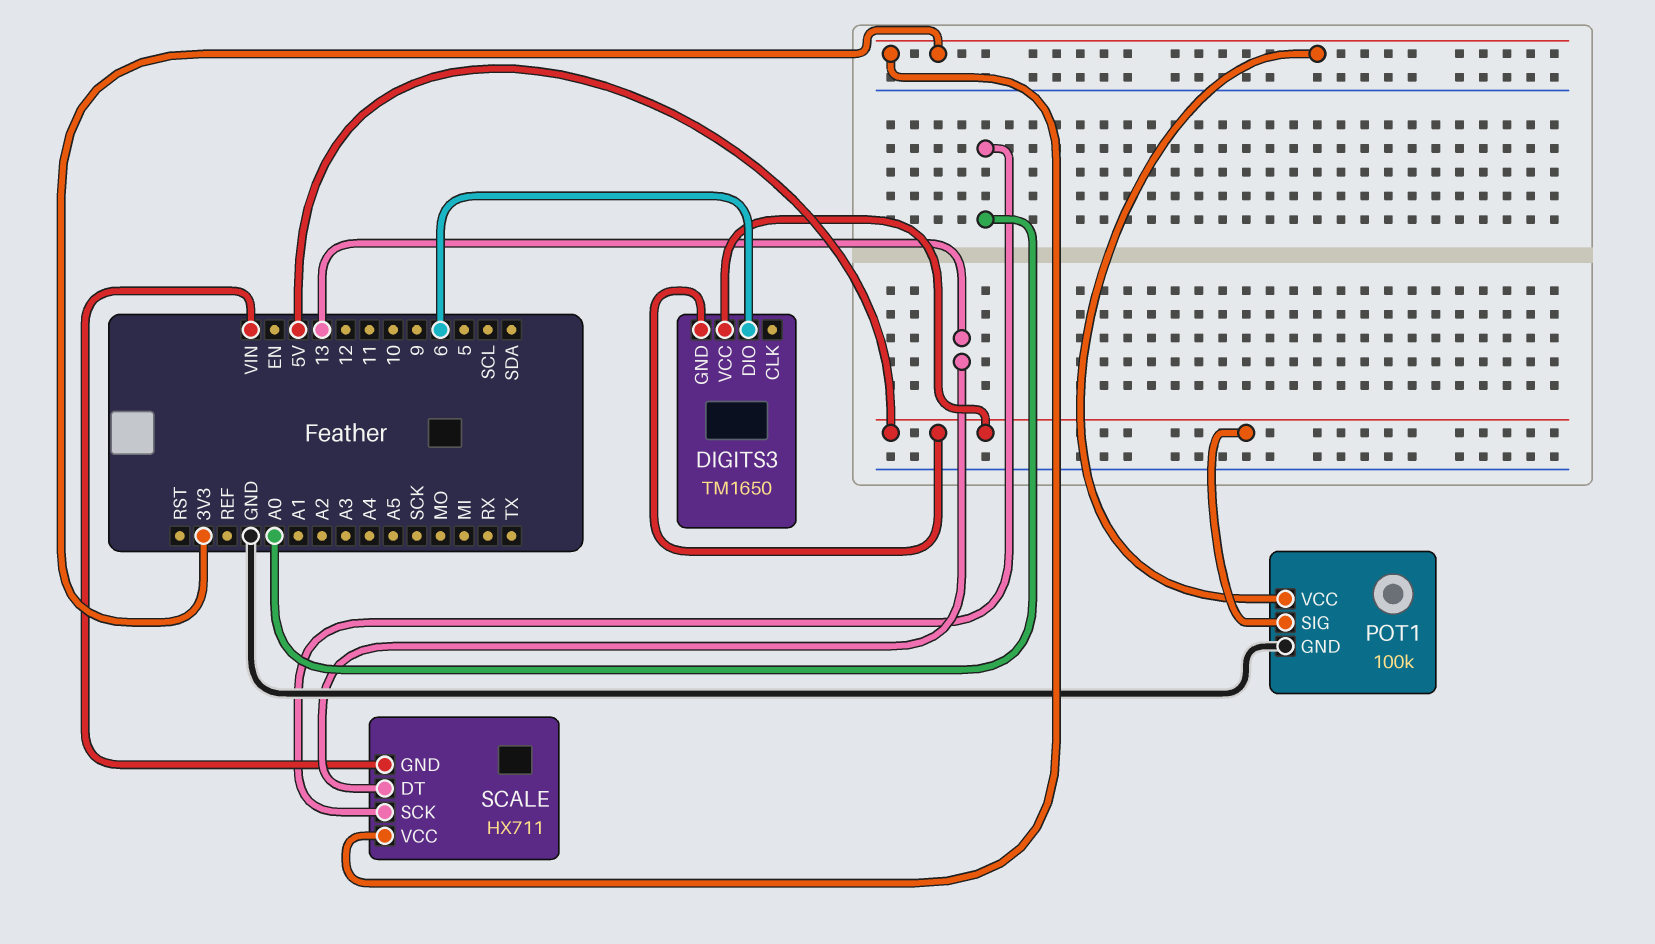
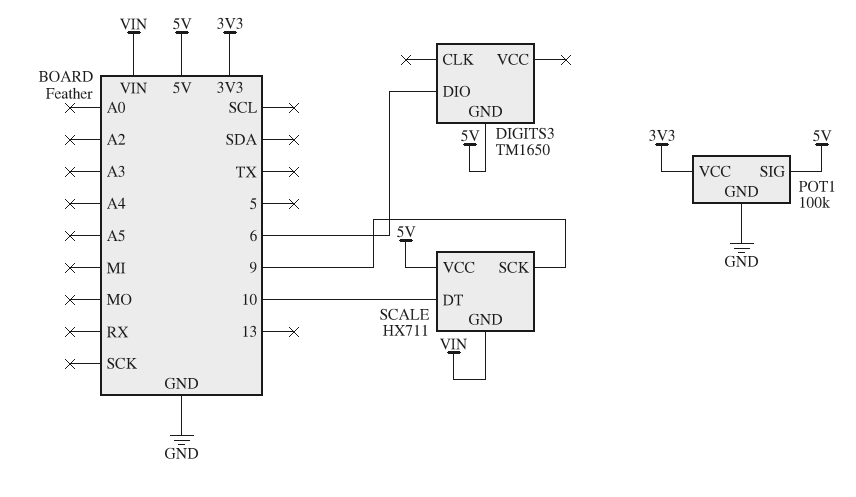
DIGITS3 pin VCC: 5V -> none
SCALE pin DT: 13 -> 10
SCALE pin SCK: A0 -> 9
SCALE pin VCC: 3V3 -> 5V

